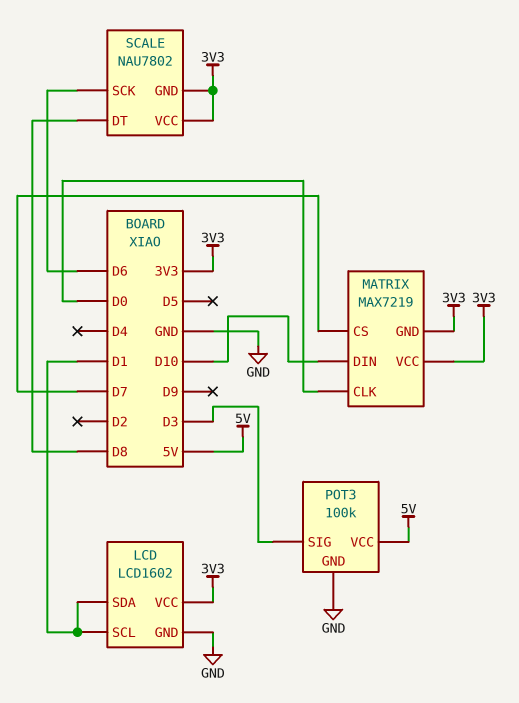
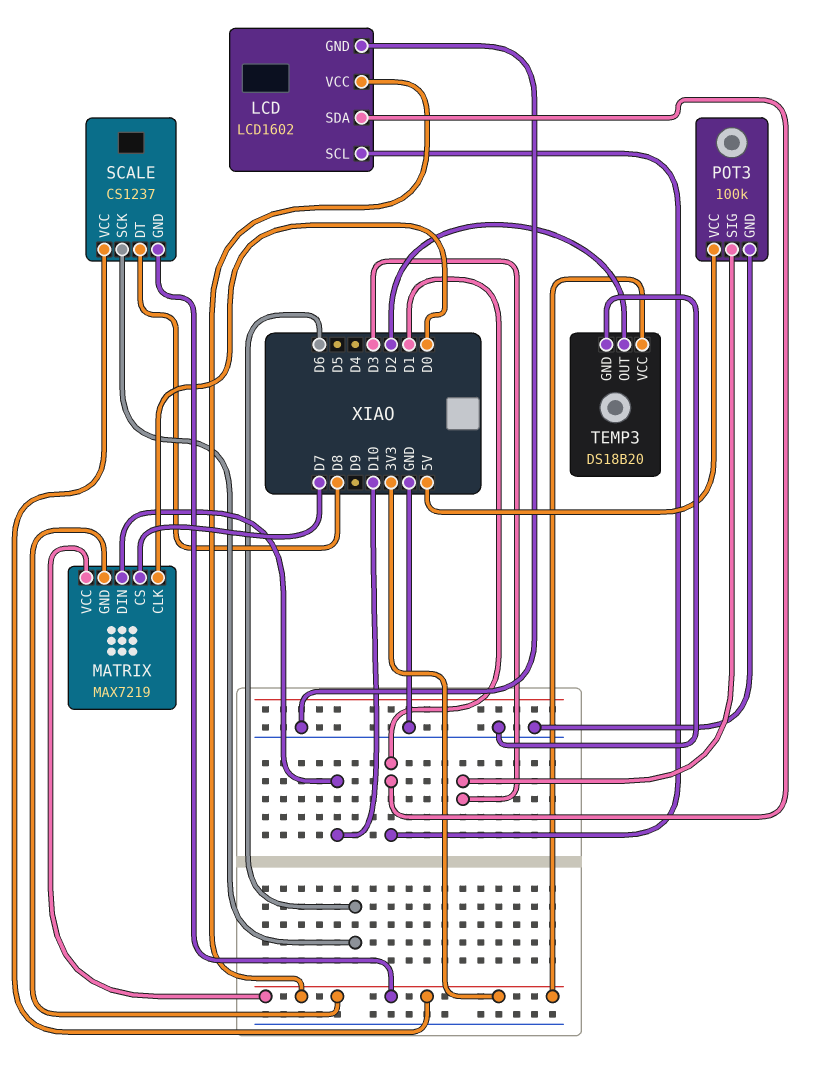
SCALE: NAU7802 -> CS1237
TEMP3: none -> DS18B20
TEMP3 pin GND: none -> GND
TEMP3 pin OUT: none -> D2
TEMP3 pin VCC: none -> 3V3

